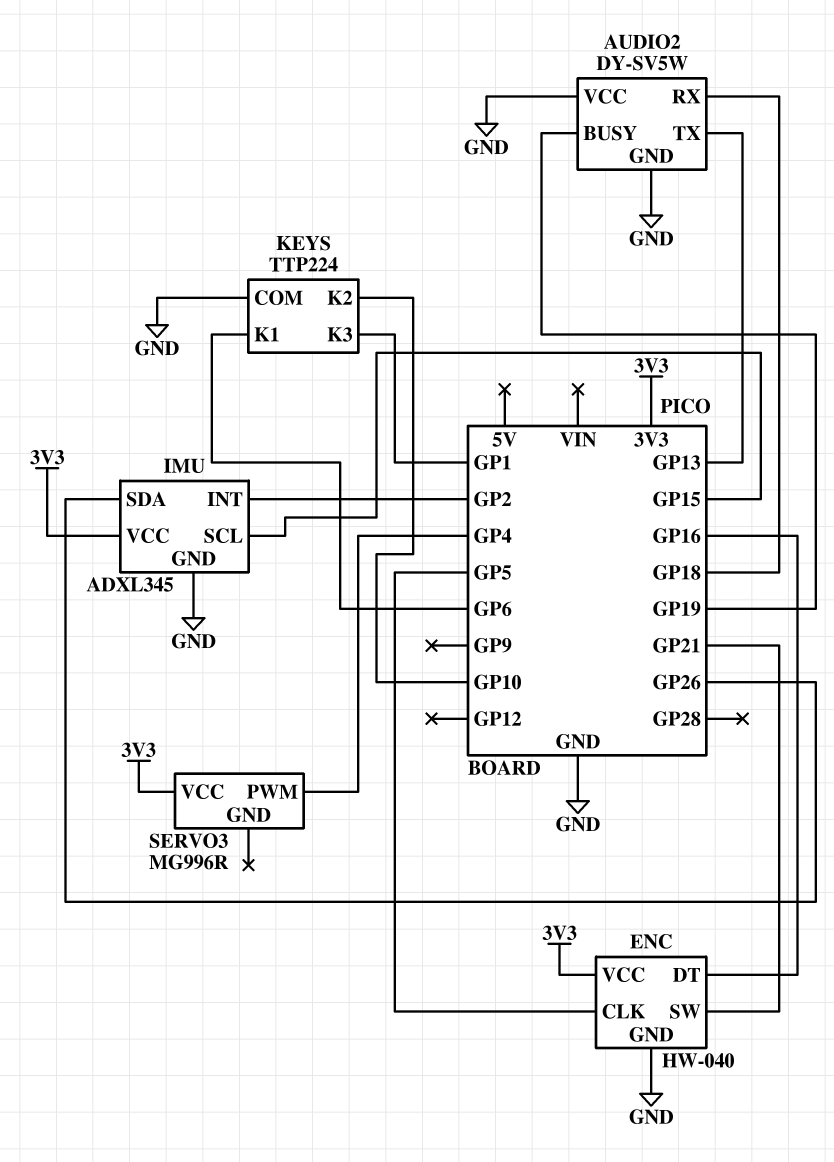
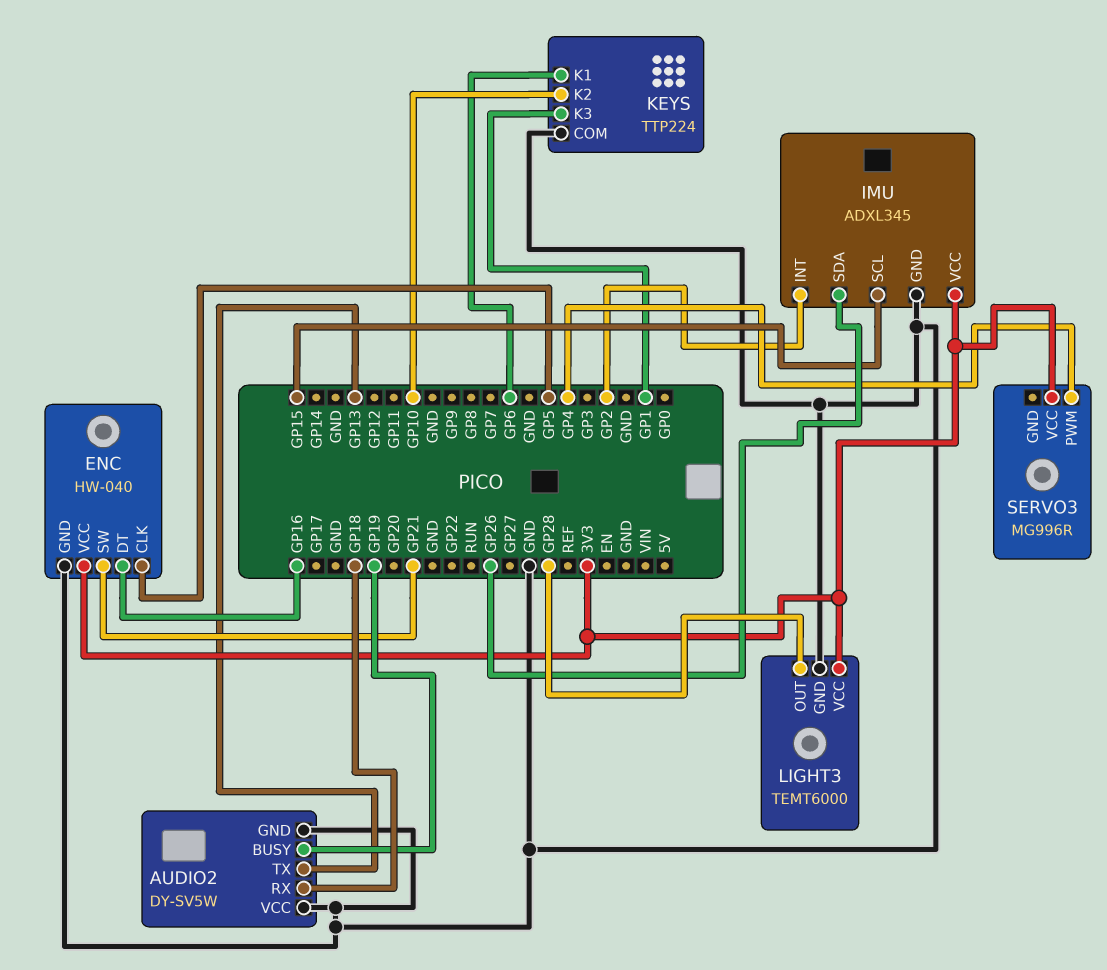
LIGHT3: none -> TEMT6000
LIGHT3 pin GND: none -> GND
LIGHT3 pin OUT: none -> GP28
LIGHT3 pin VCC: none -> 3V3

